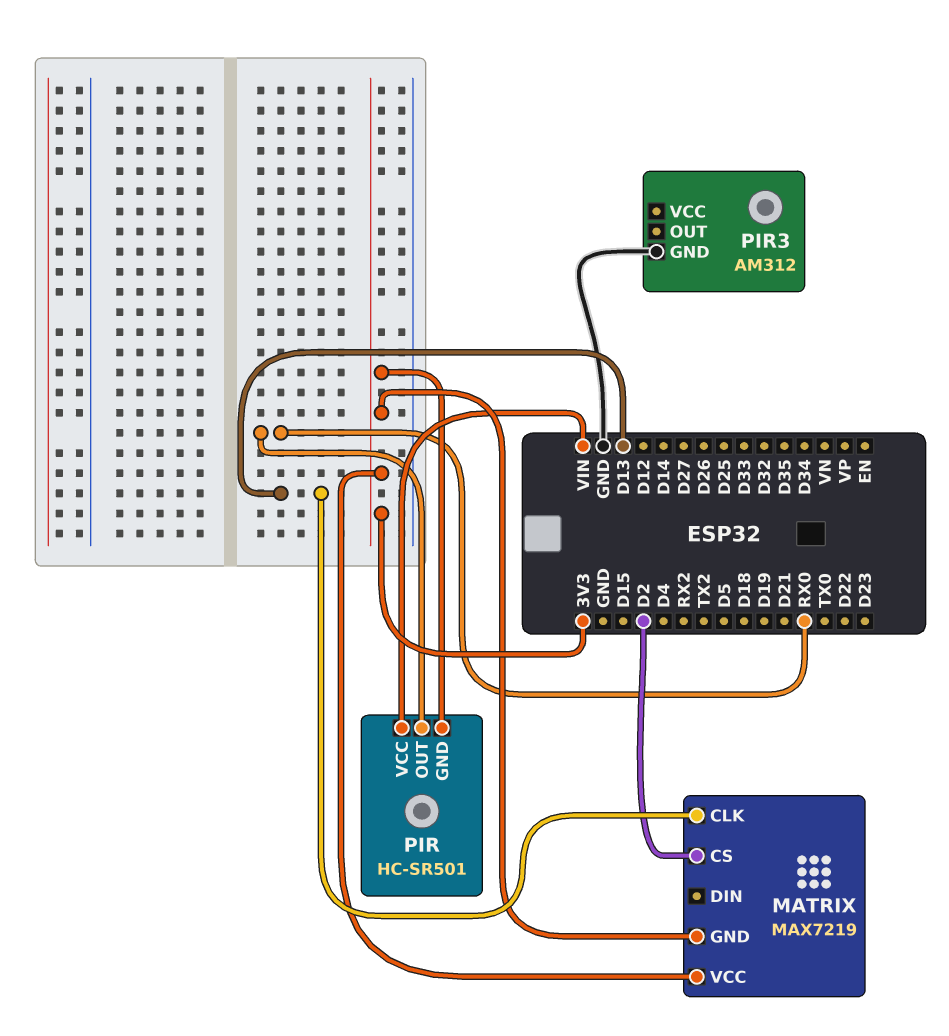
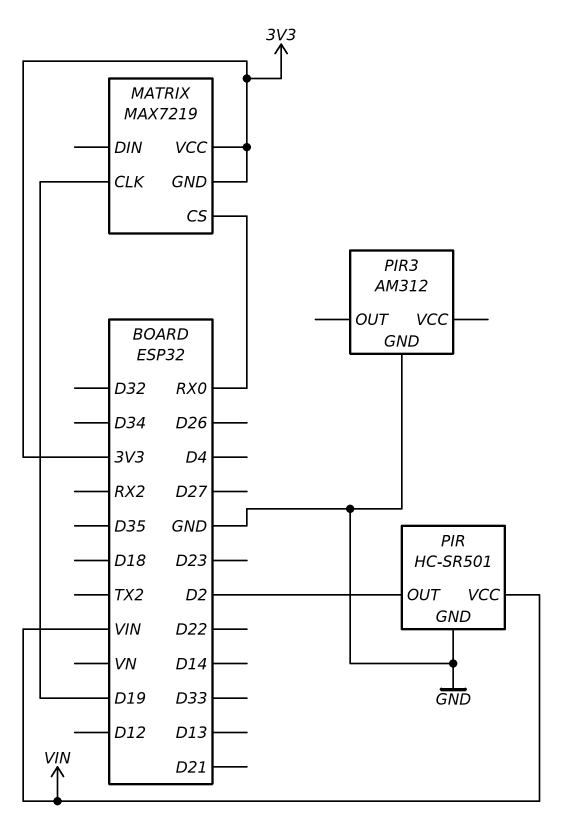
MATRIX pin CLK: D13 -> D19
MATRIX pin CS: D2 -> RX0
PIR pin GND: 3V3 -> GND
PIR pin OUT: RX0 -> D2

